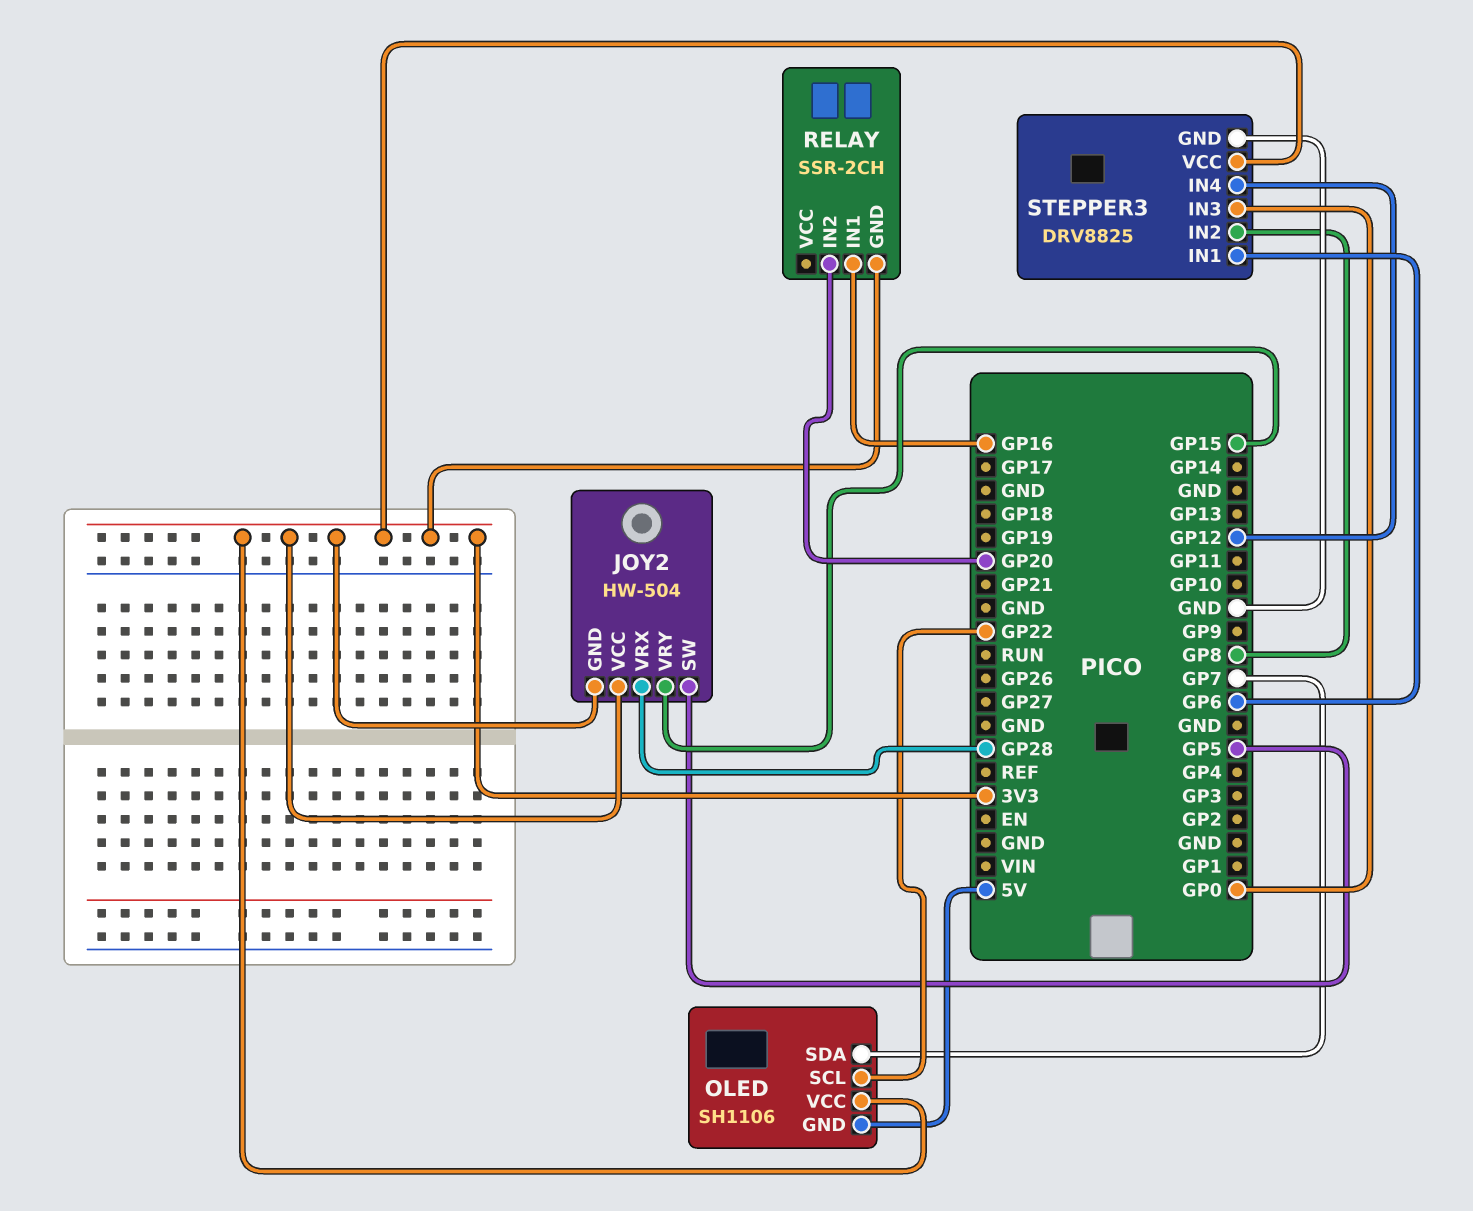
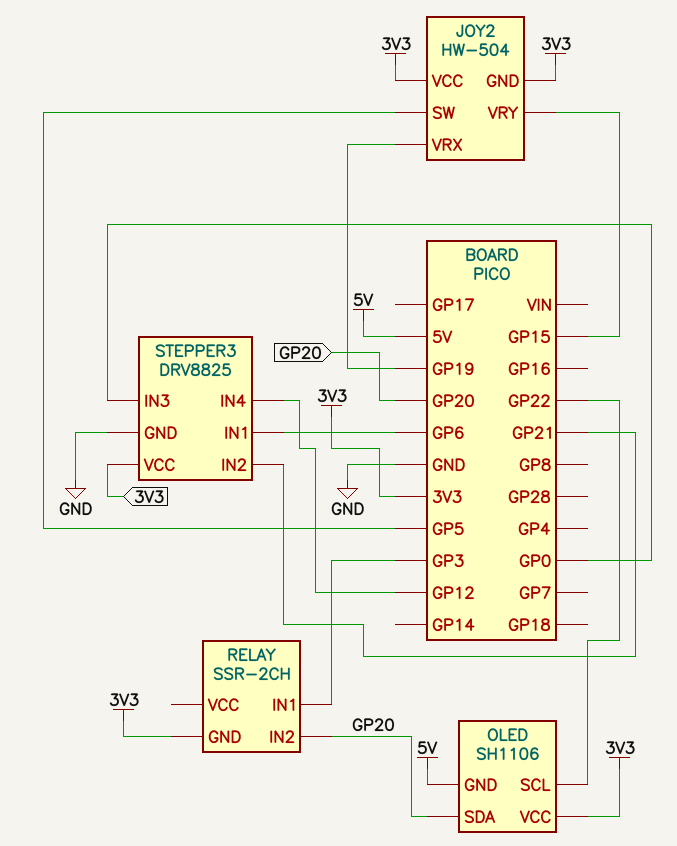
JOY2 pin VRX: GP28 -> GP19
OLED pin SDA: GP7 -> GP20
RELAY pin IN1: GP16 -> GP3
STEPPER3 pin IN2: GP8 -> GP21

